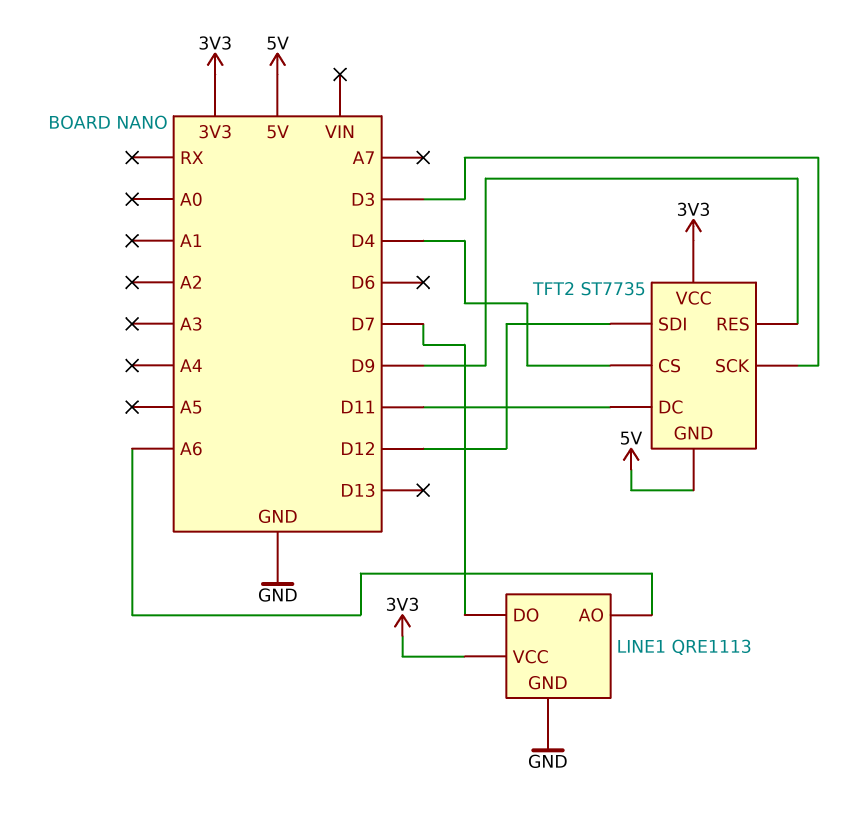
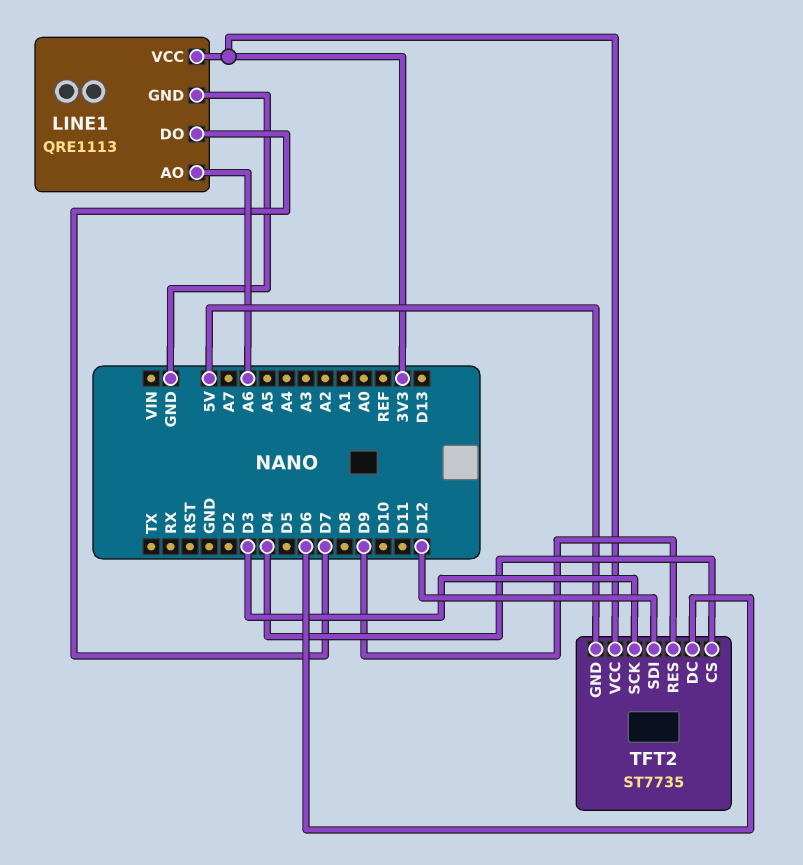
TFT2 pin DC: D11 -> D6

